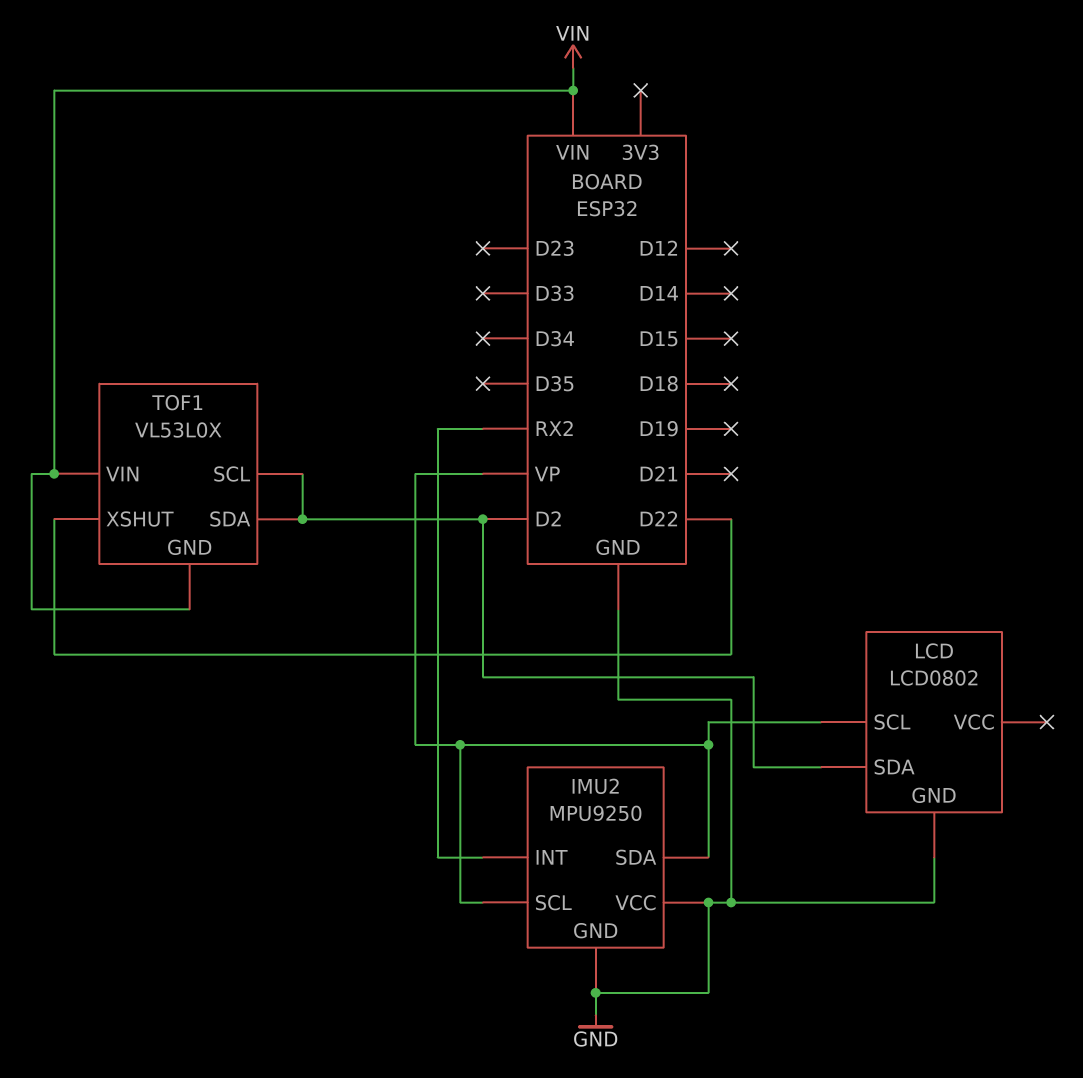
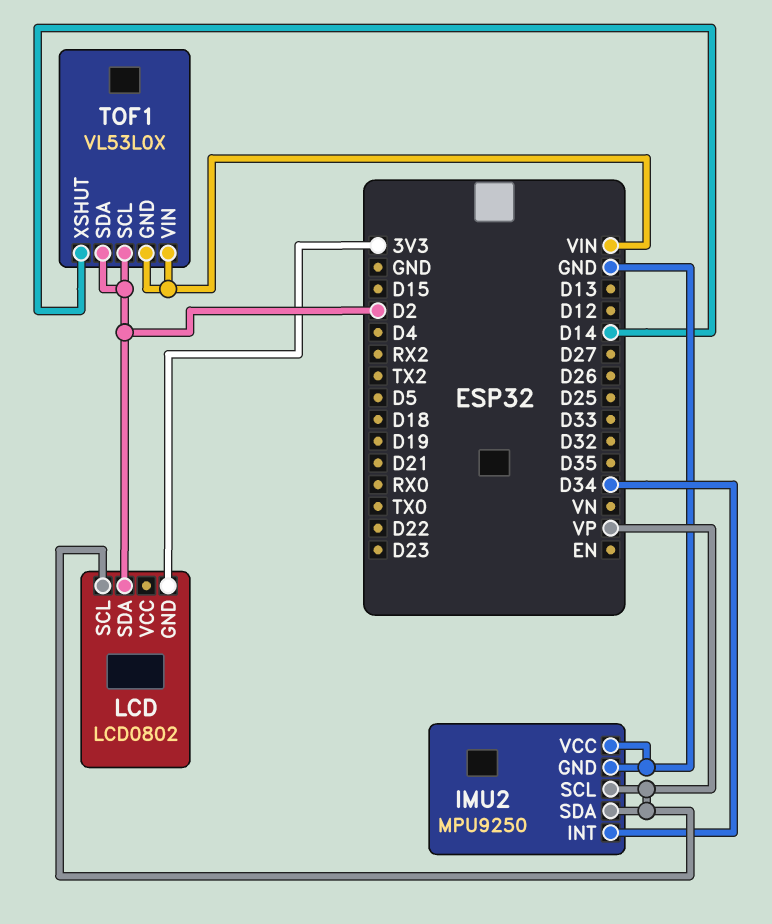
IMU2 pin INT: RX2 -> D34
LCD pin GND: GND -> 3V3
TOF1 pin XSHUT: D22 -> D14

